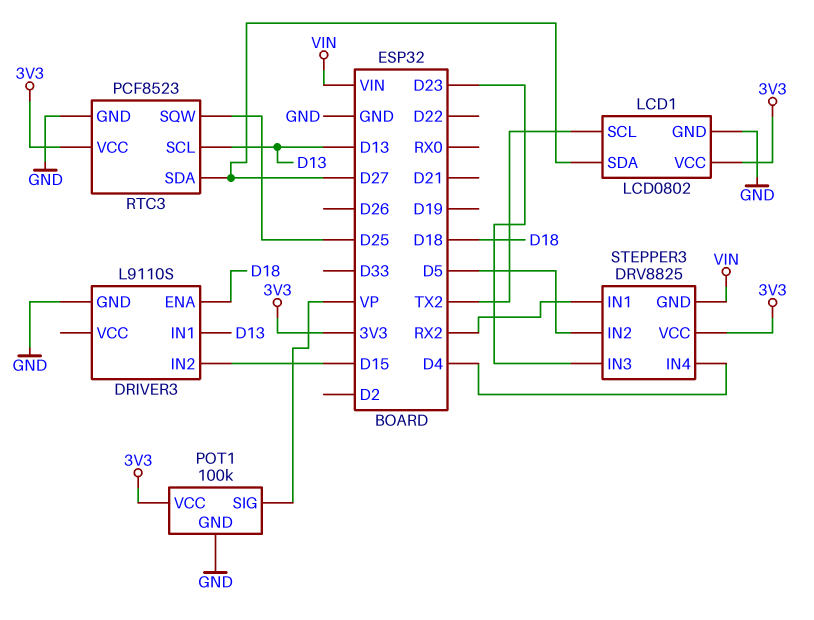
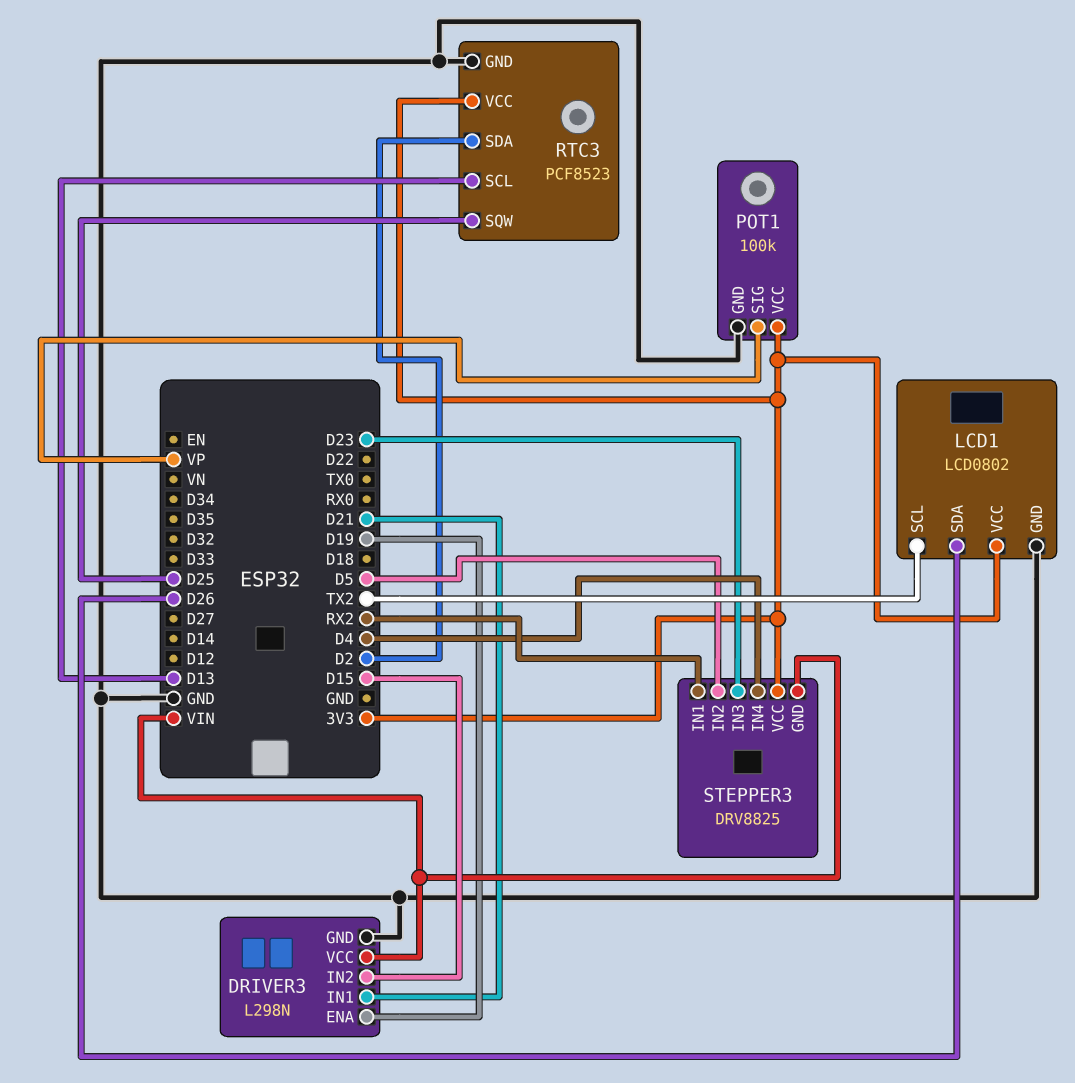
DRIVER3: L9110S -> L298N
DRIVER3 pin ENA: D18 -> D19
DRIVER3 pin IN1: D13 -> D21
DRIVER3 pin VCC: none -> VIN
LCD1 pin SDA: D27 -> D26
RTC3 pin SDA: D27 -> D2

